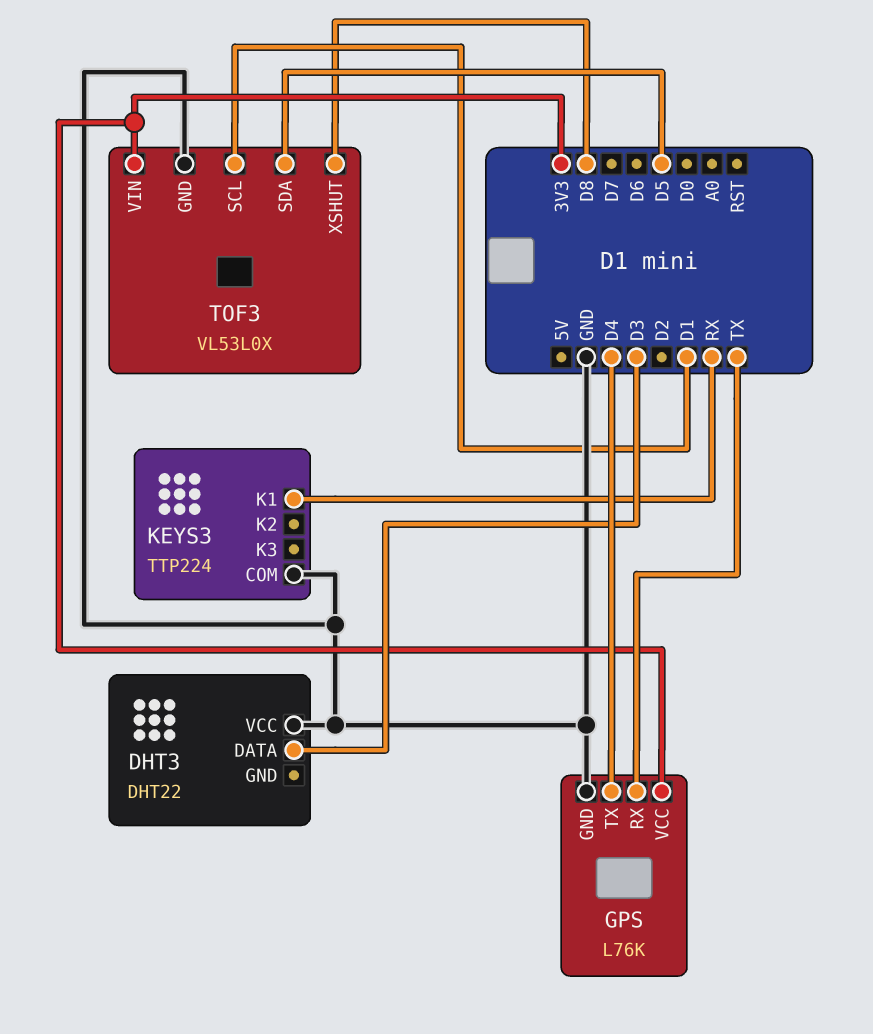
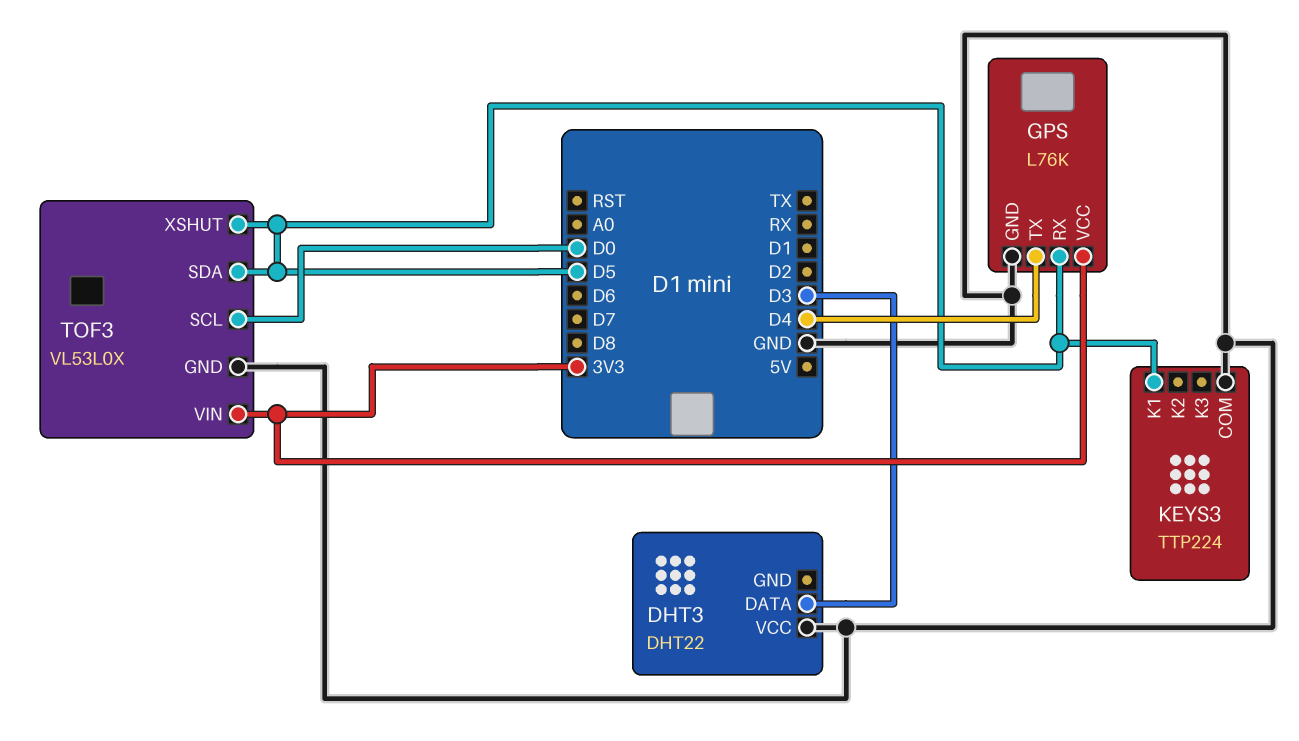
GPS pin RX: TX -> D5
KEYS3 pin K1: RX -> D5
TOF3 pin SCL: D1 -> D0
TOF3 pin XSHUT: D8 -> D5

